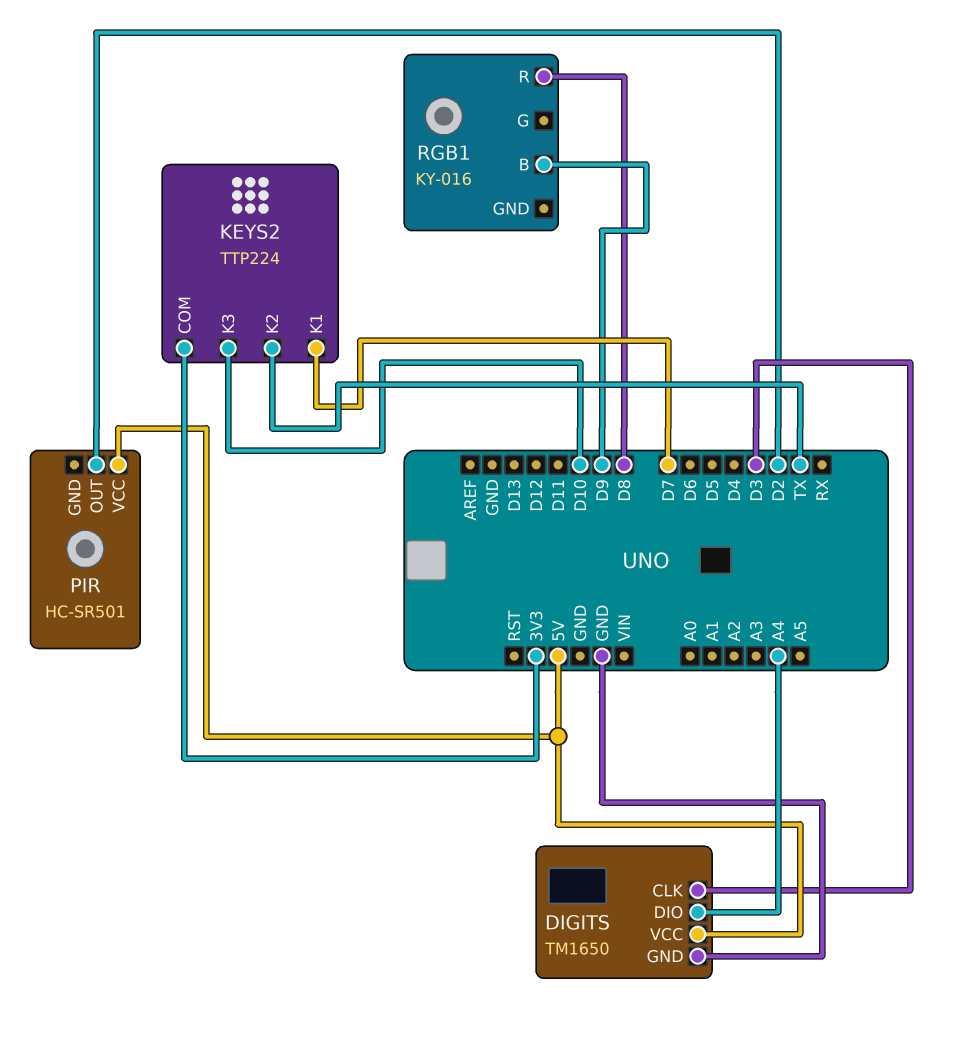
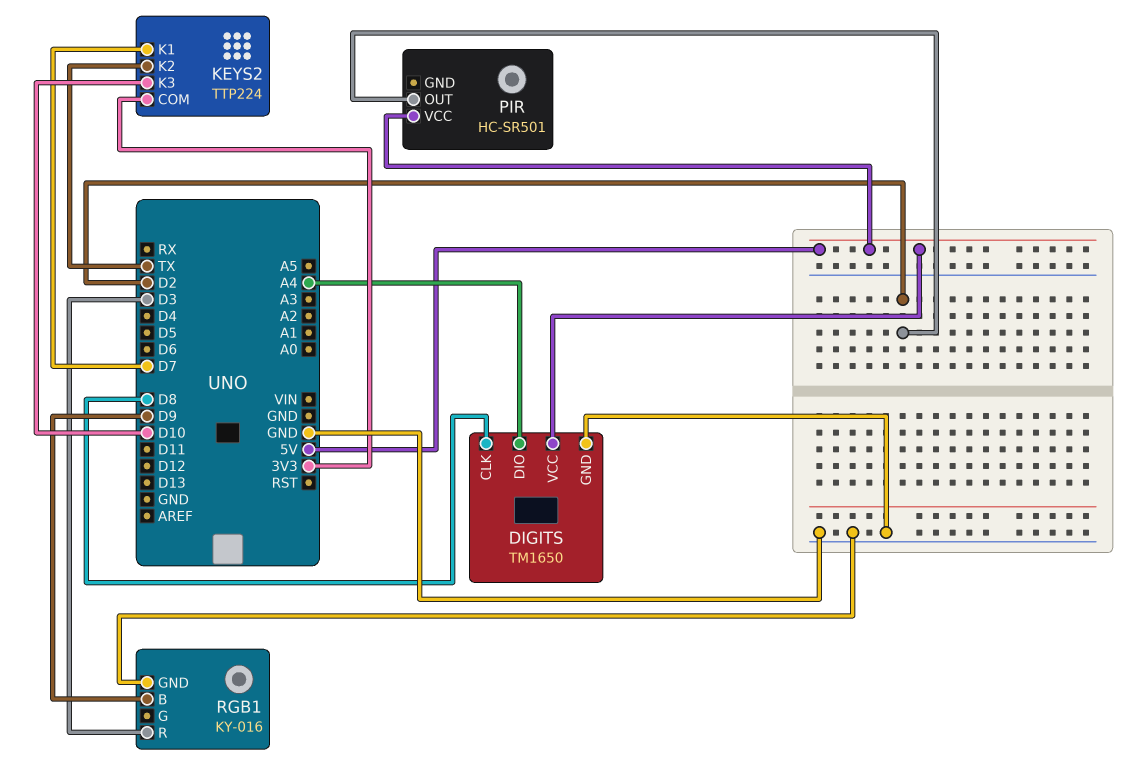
DIGITS pin CLK: D3 -> D8
RGB1 pin GND: none -> GND
RGB1 pin R: D8 -> D3

